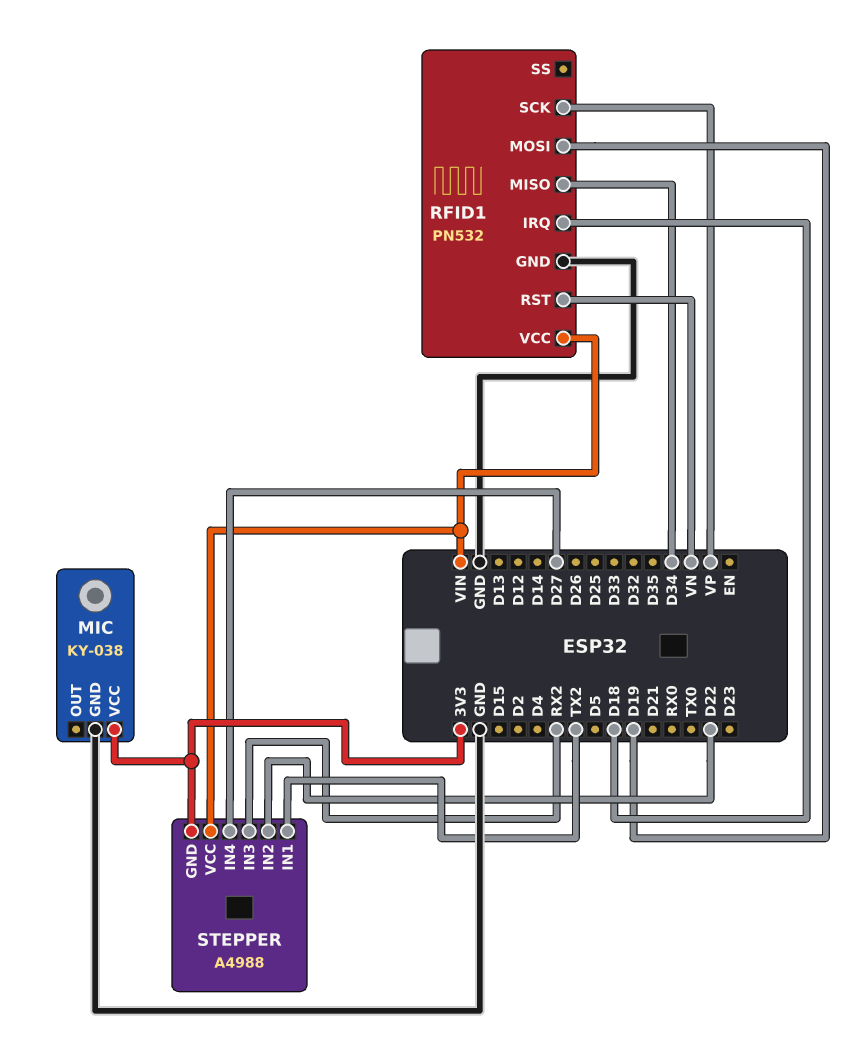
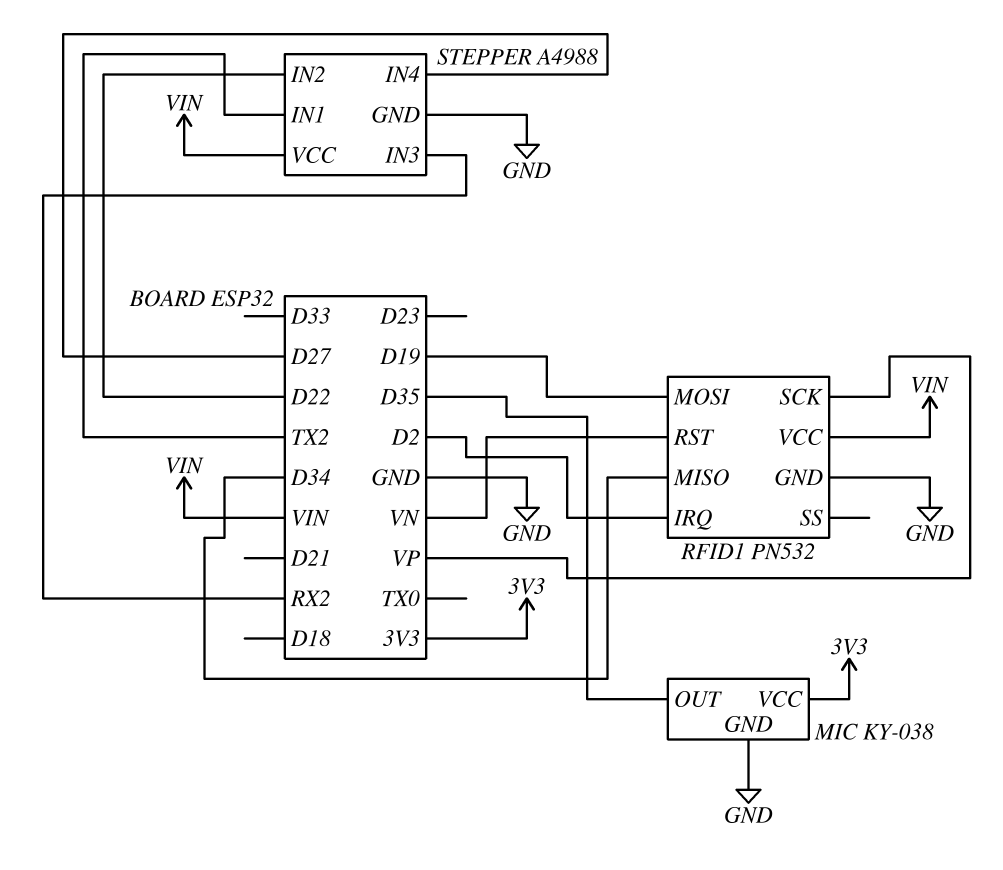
MIC pin OUT: none -> D35
RFID1 pin IRQ: D18 -> D2
STEPPER pin GND: 3V3 -> GND

